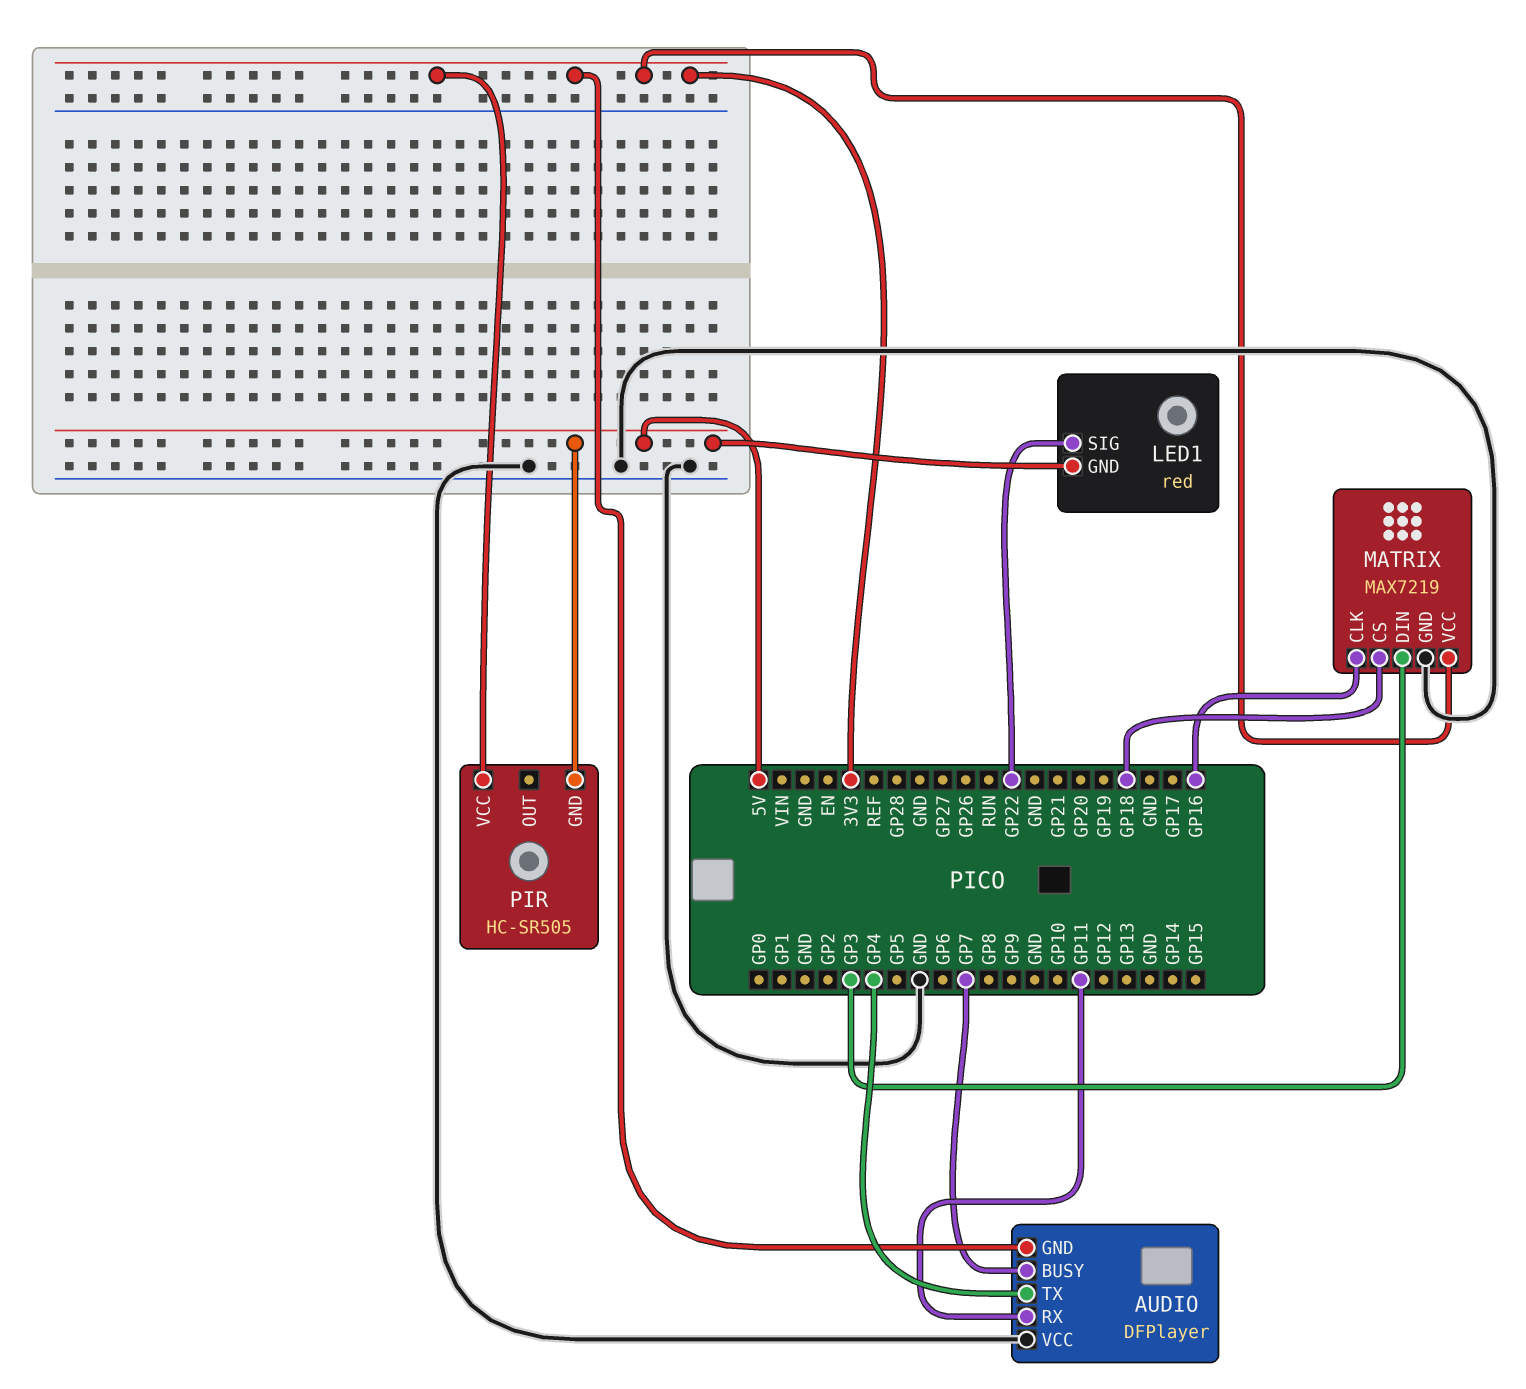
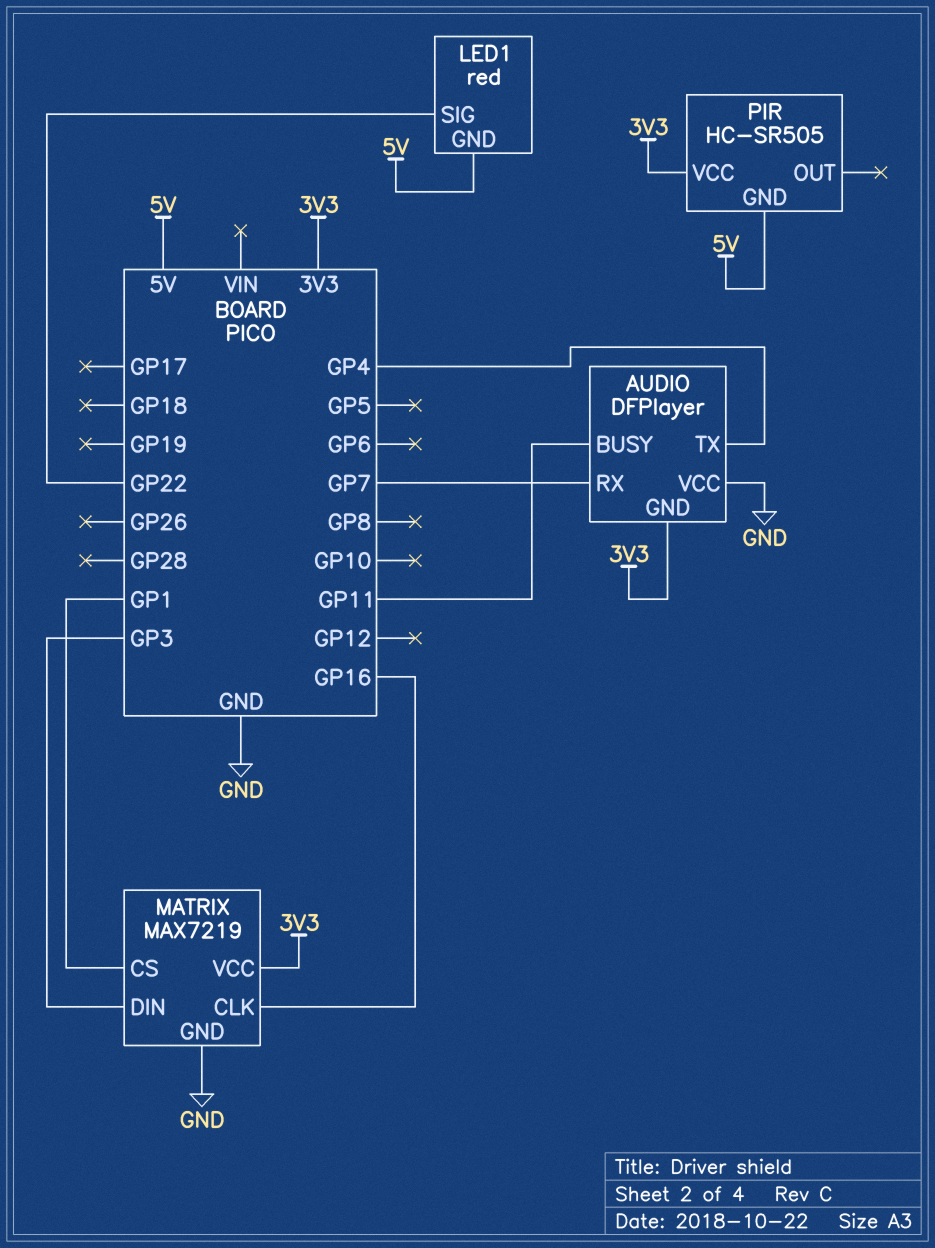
AUDIO pin BUSY: GP7 -> GP11
AUDIO pin RX: GP11 -> GP7
MATRIX pin CS: GP18 -> GP1

